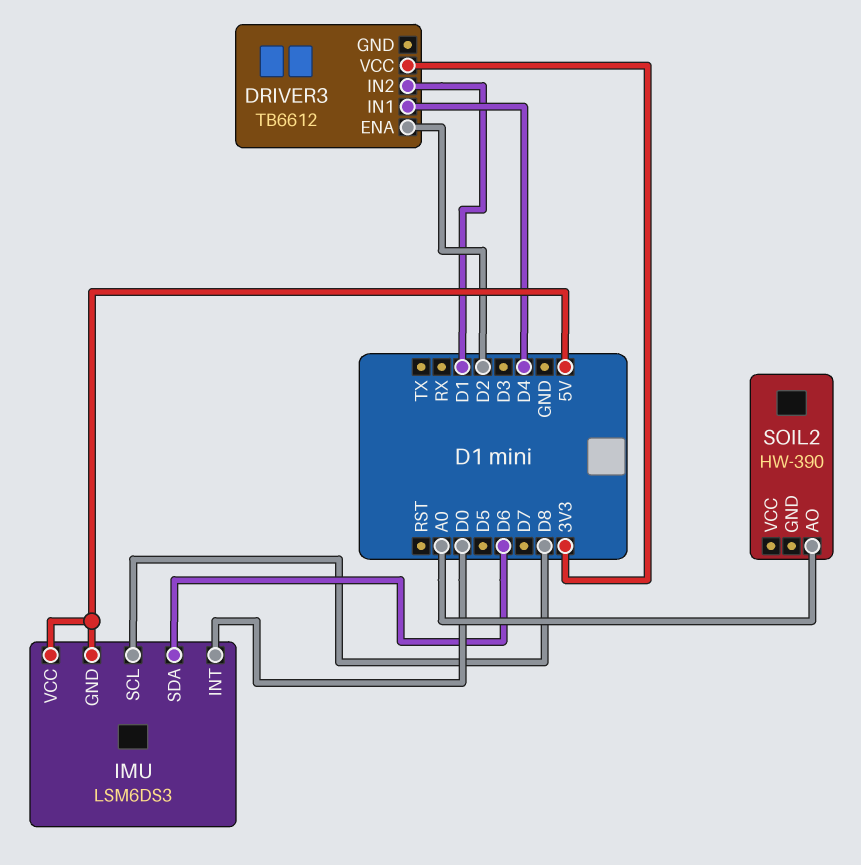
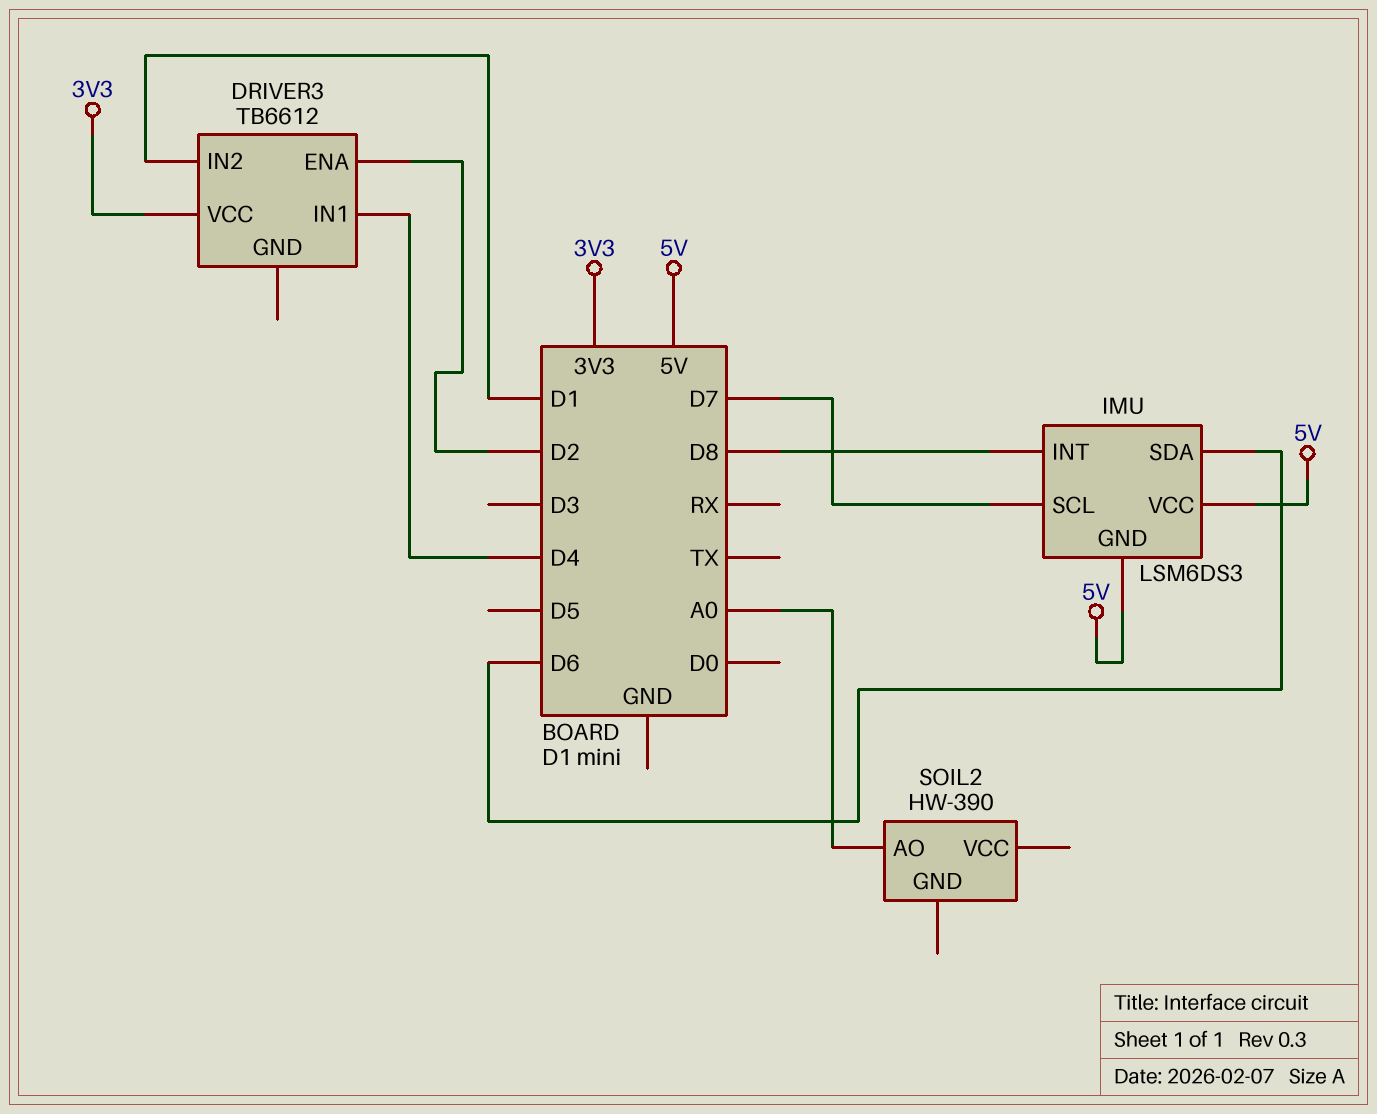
IMU pin INT: D0 -> D8
IMU pin SCL: D8 -> D7

